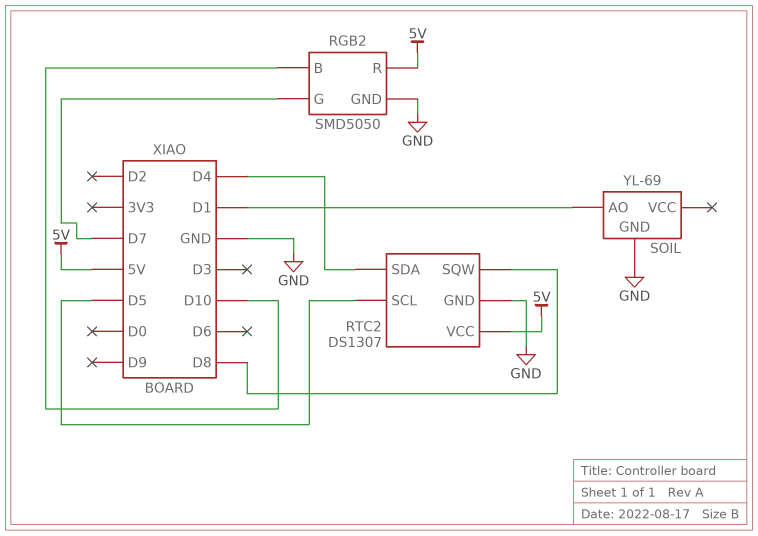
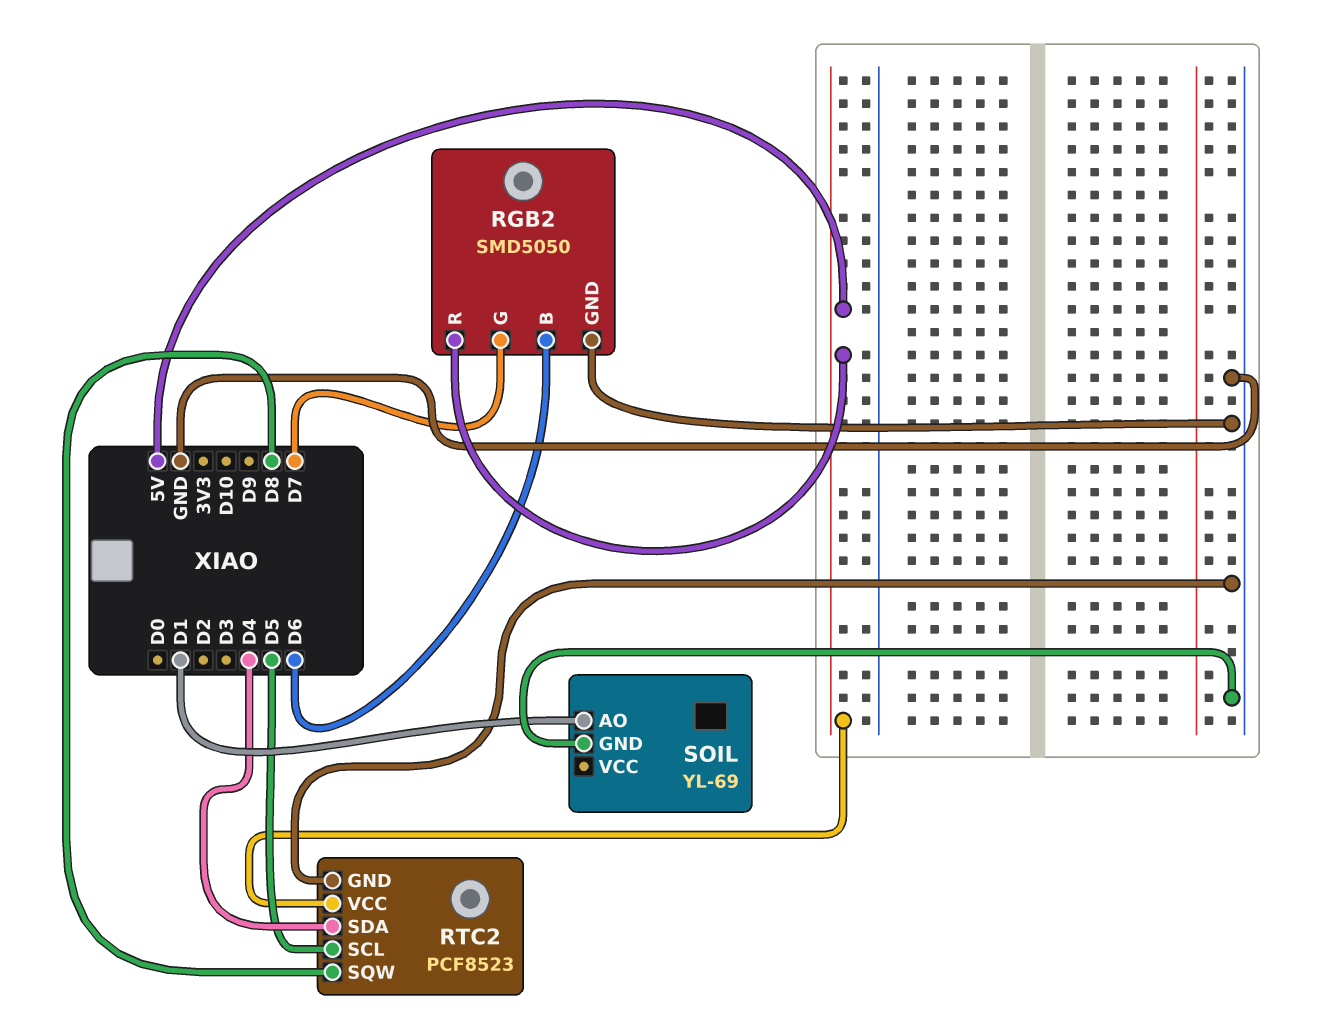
RGB2 pin B: D10 -> D6
RTC2: DS1307 -> PCF8523

